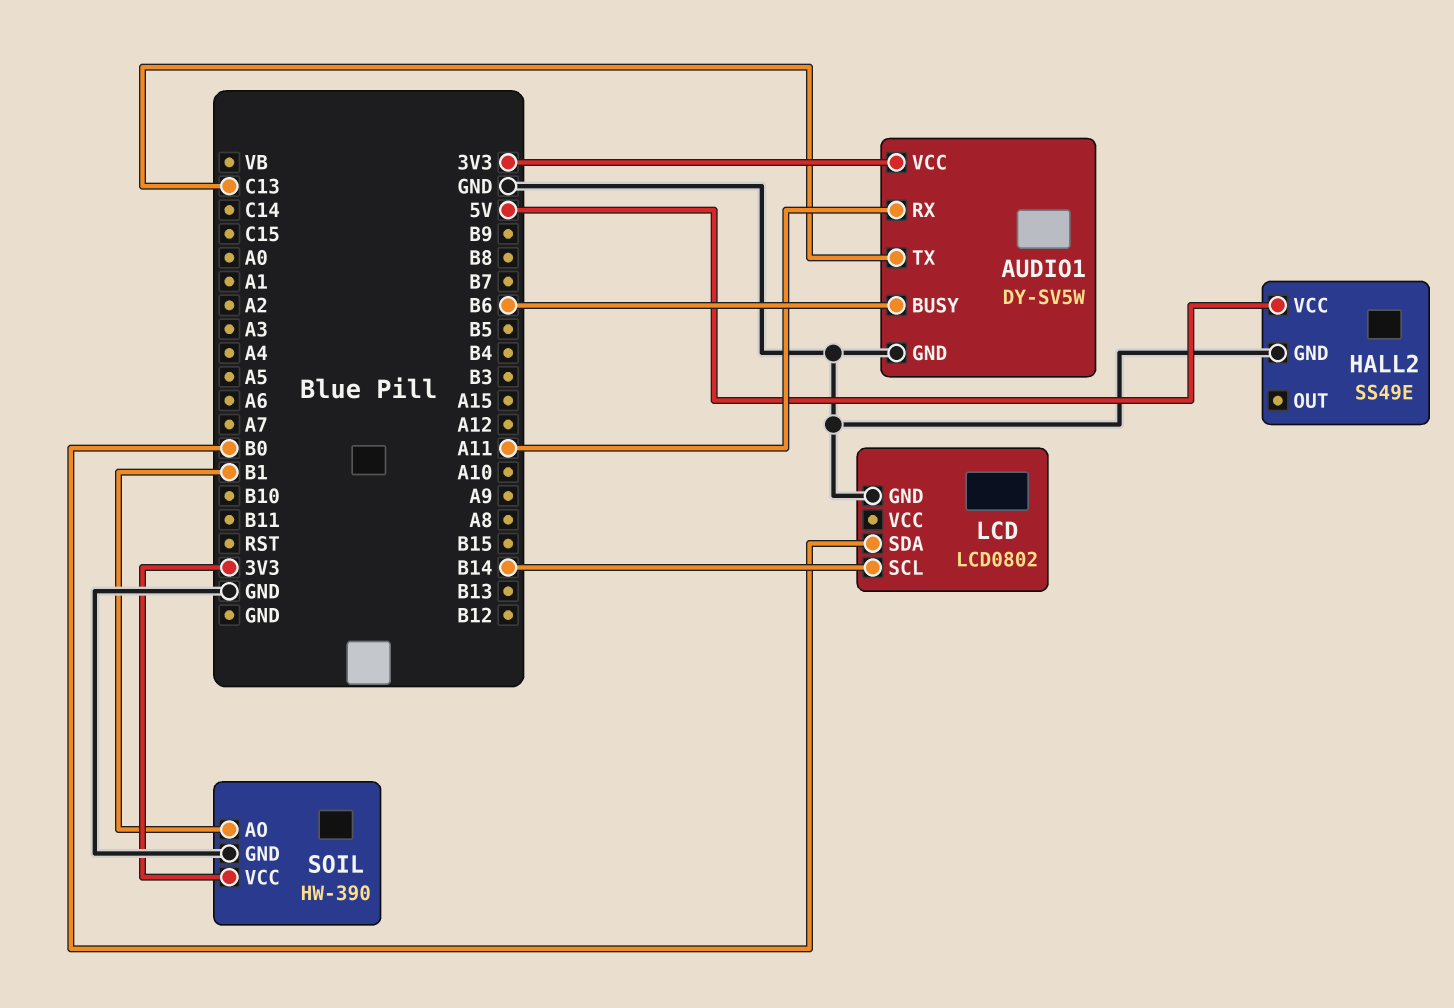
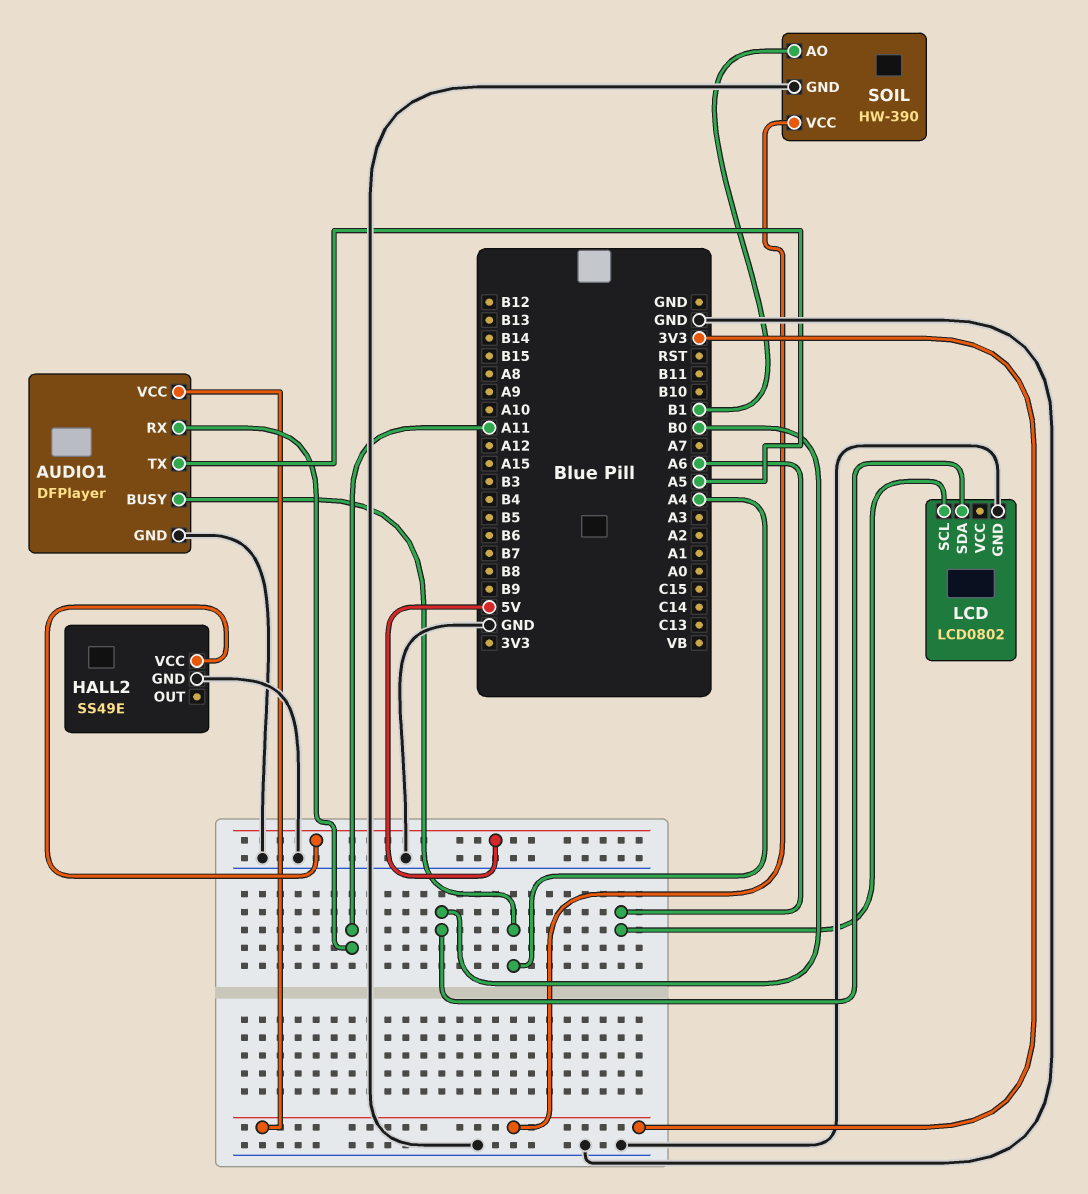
AUDIO1: DY-SV5W -> DFPlayer
AUDIO1 pin BUSY: B6 -> A4
AUDIO1 pin TX: C13 -> A5
LCD pin SCL: B14 -> A6

